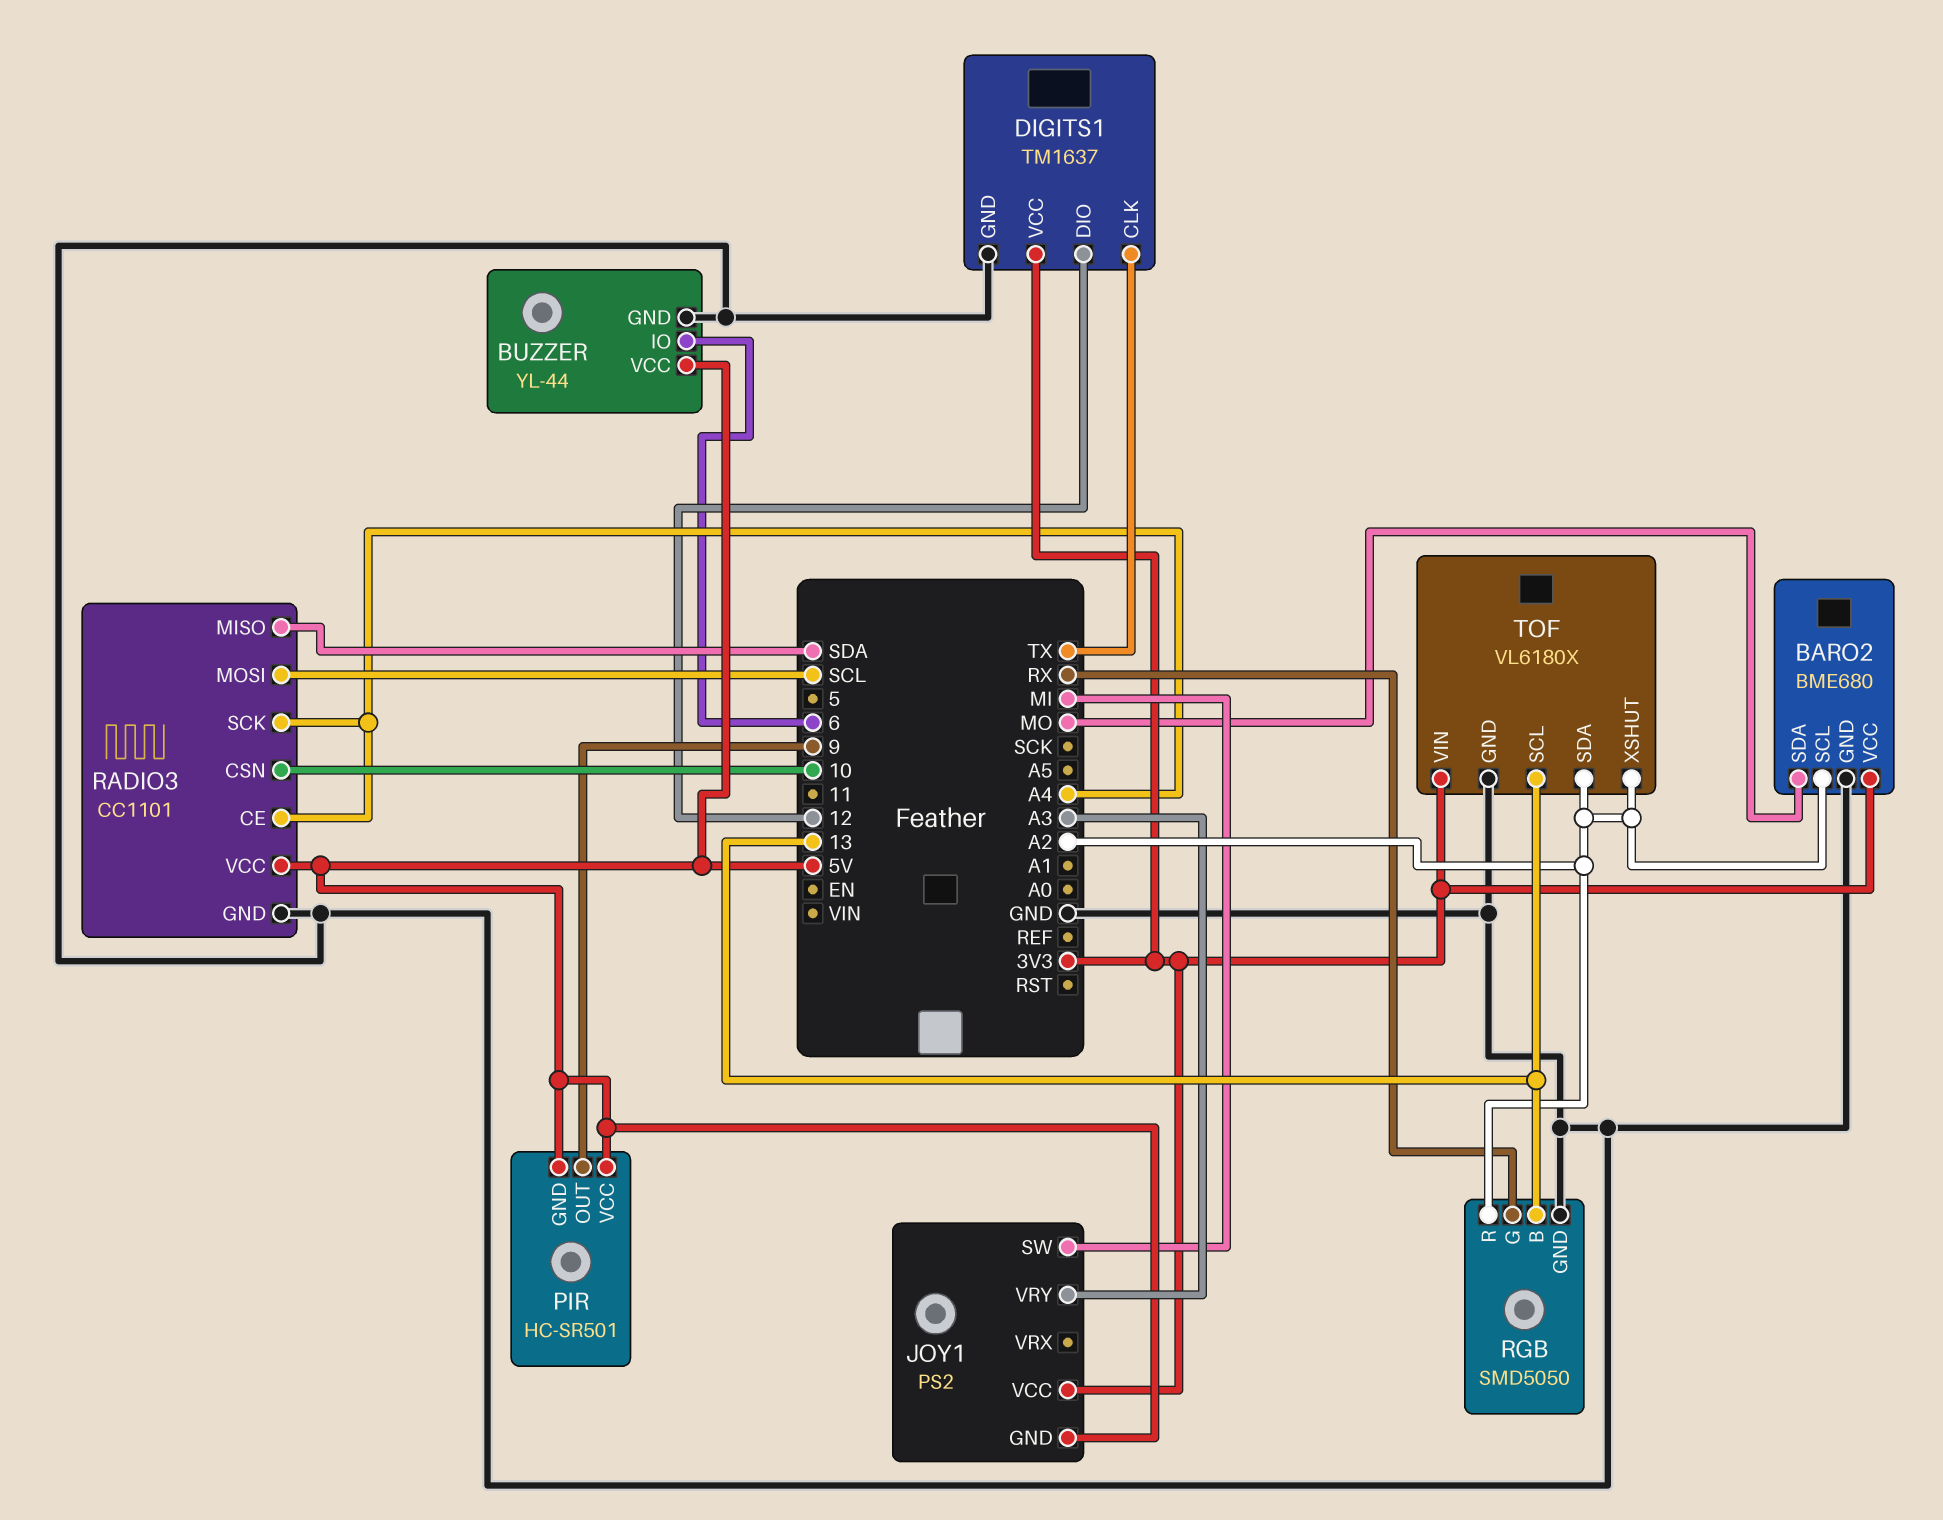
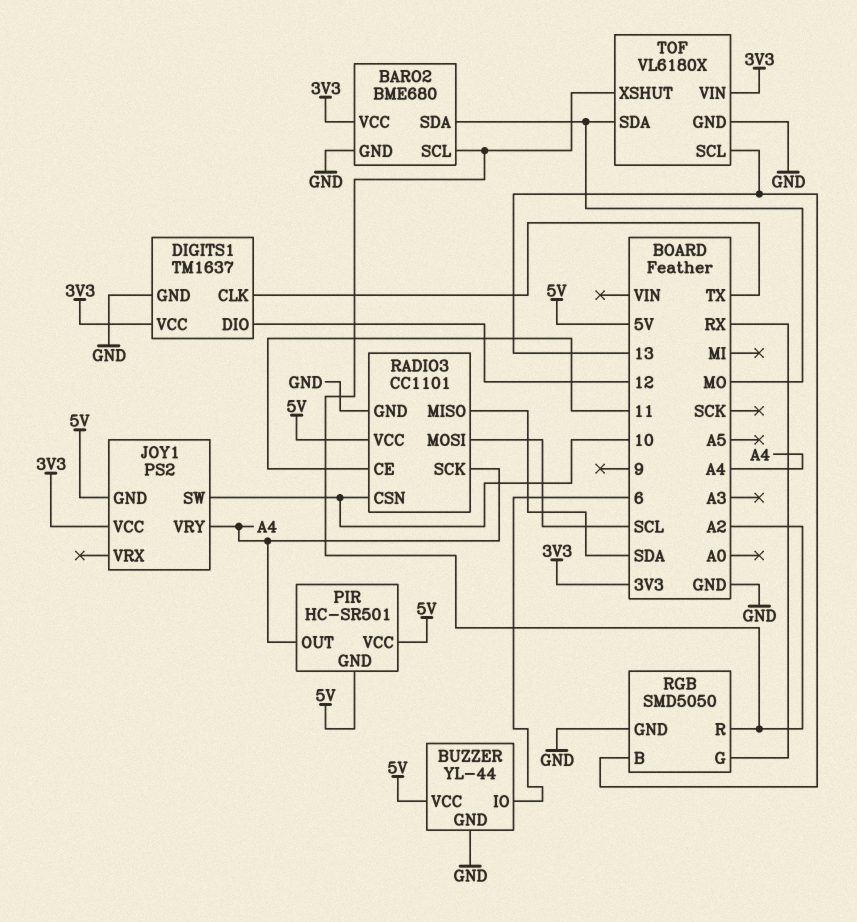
JOY1 pin SW: MI -> 10
JOY1 pin VRY: A3 -> A4
PIR pin OUT: 9 -> A4
RADIO3 pin CE: A4 -> 11
TOF pin SDA: A2 -> MO

